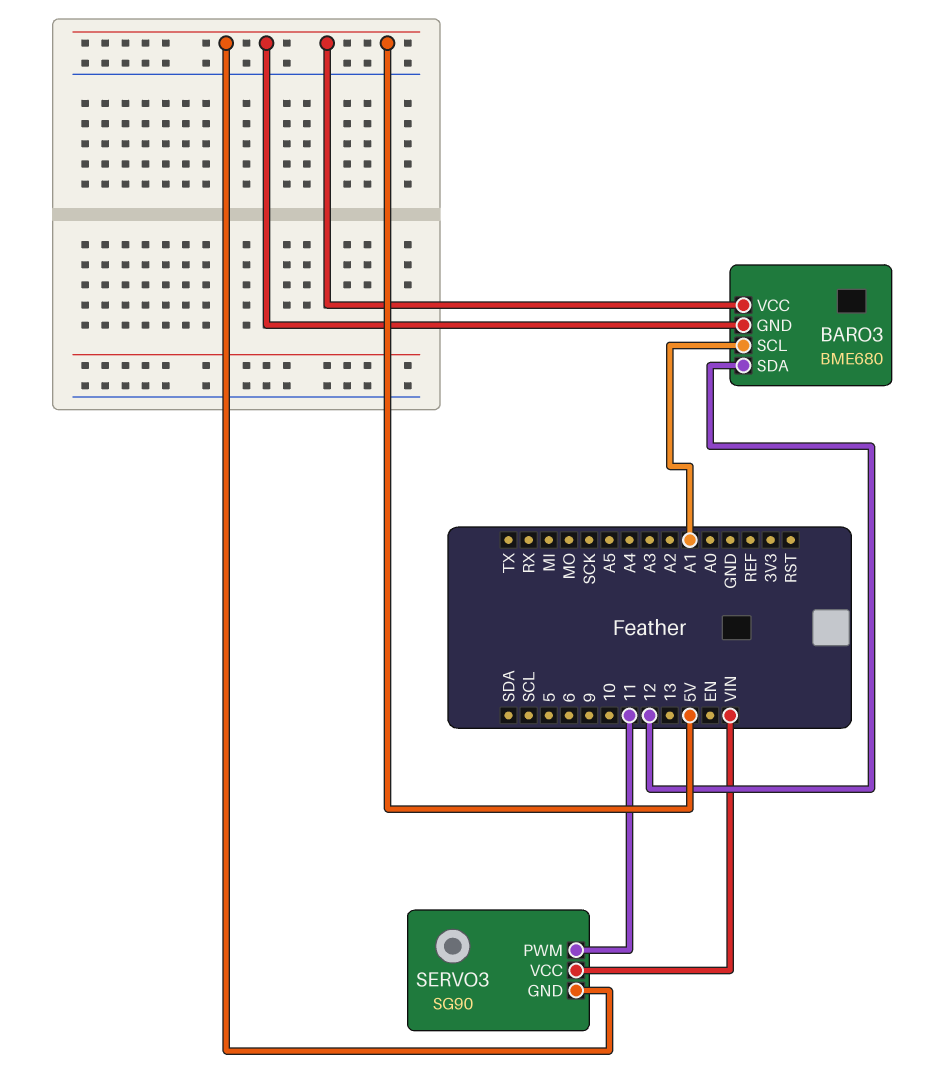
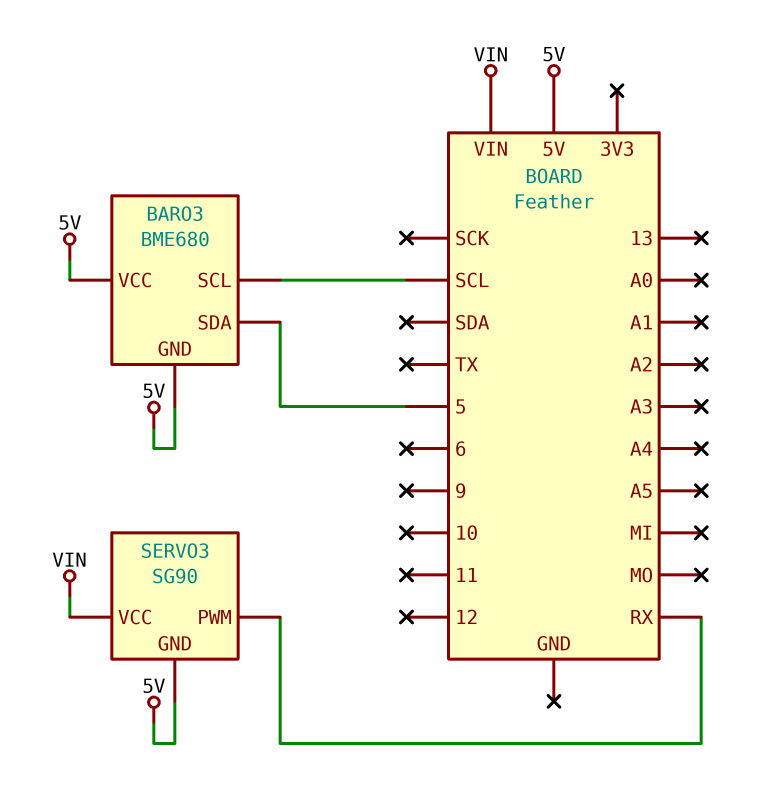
BARO3 pin SCL: A1 -> SCL
BARO3 pin SDA: 12 -> 5
SERVO3 pin PWM: 11 -> RX

